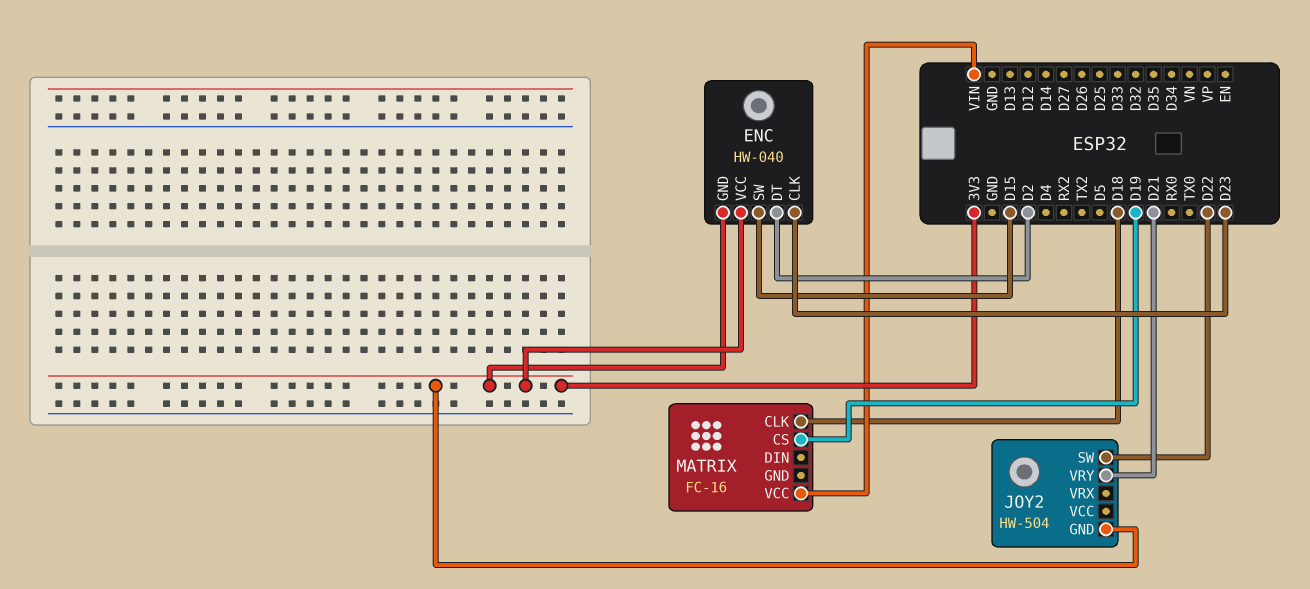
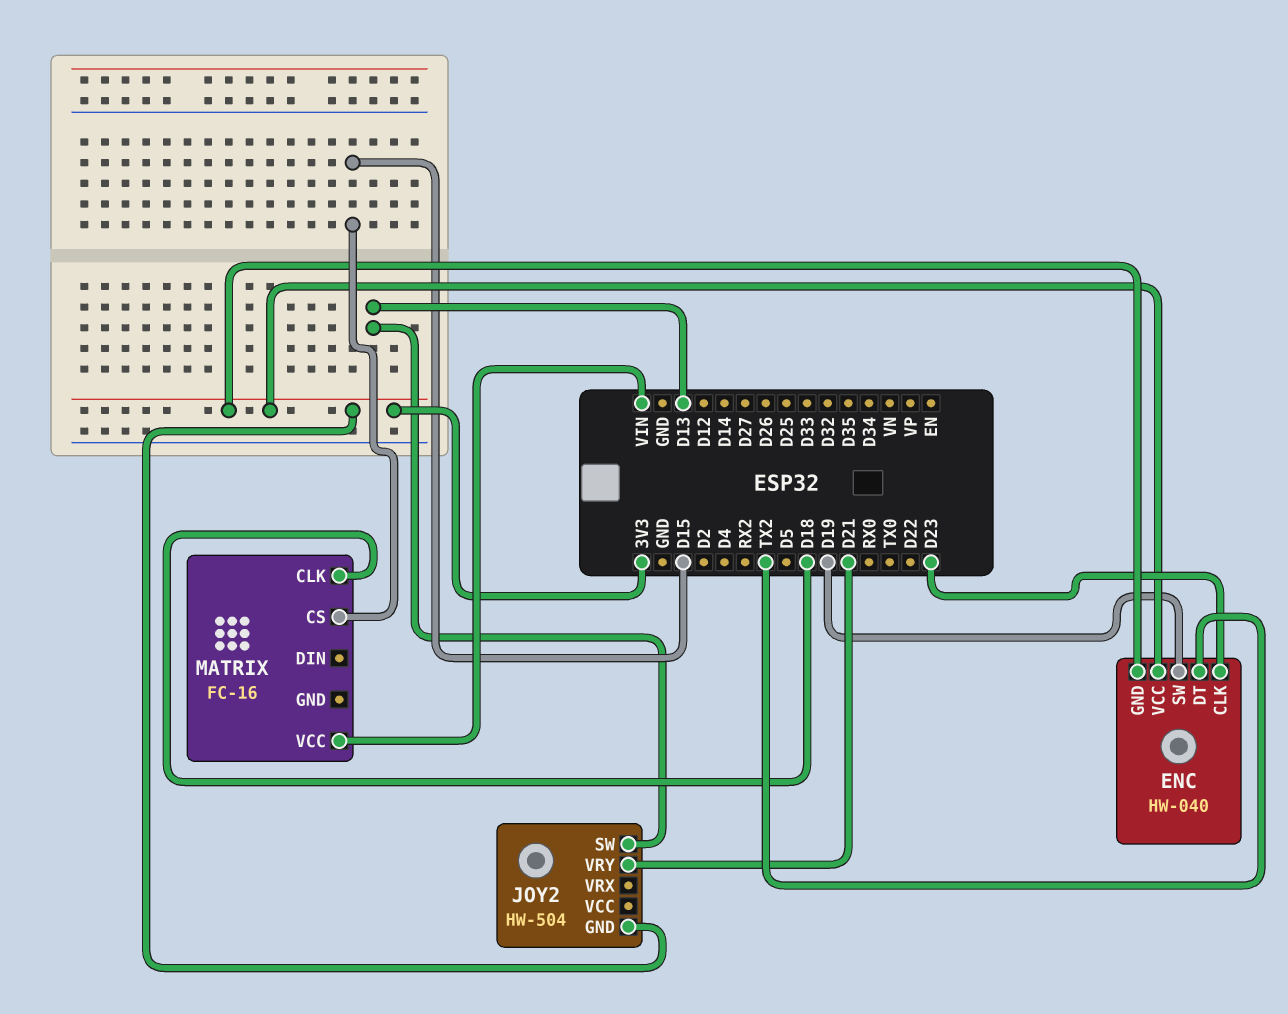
ENC pin DT: D2 -> TX2
ENC pin SW: D15 -> D19
JOY2 pin SW: D22 -> D13
MATRIX pin CS: D19 -> D15

